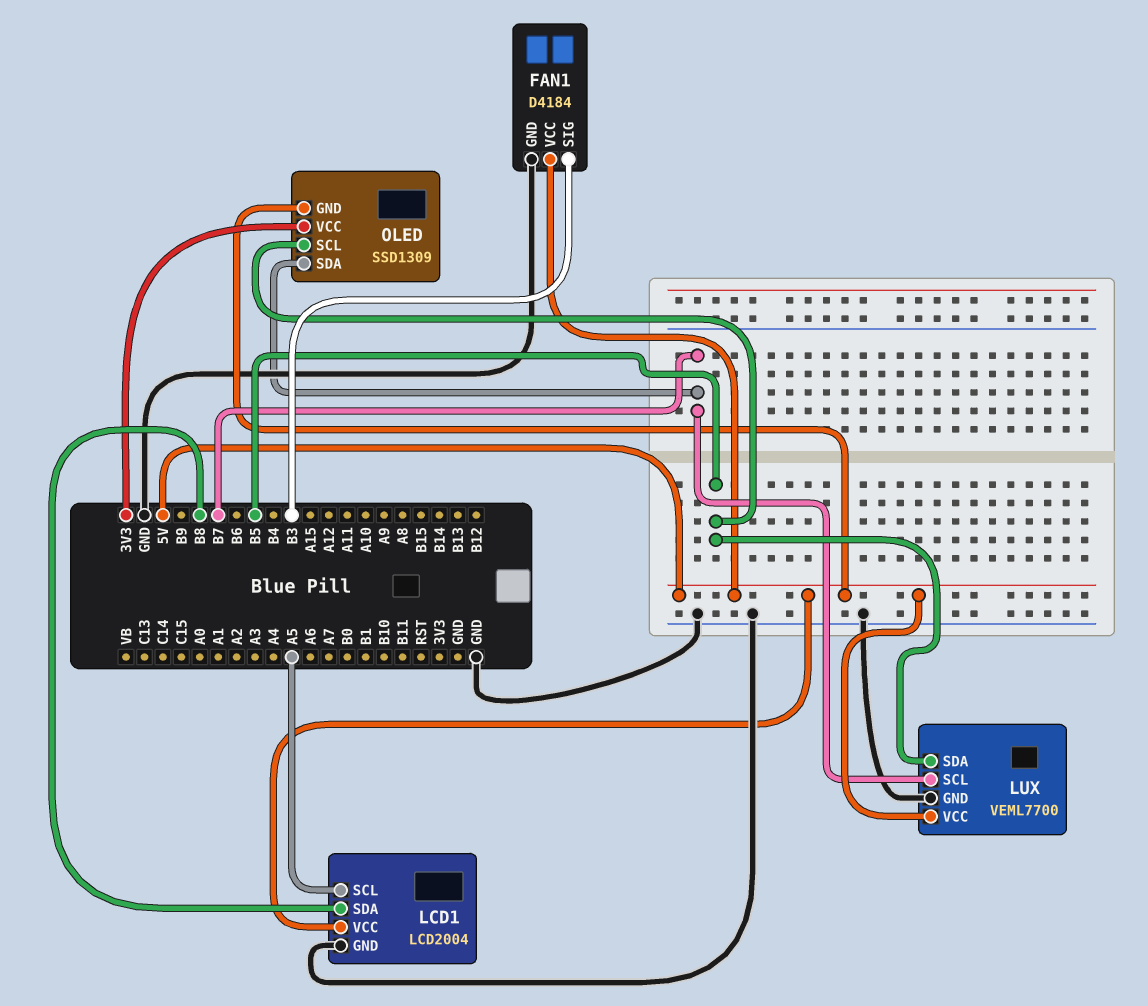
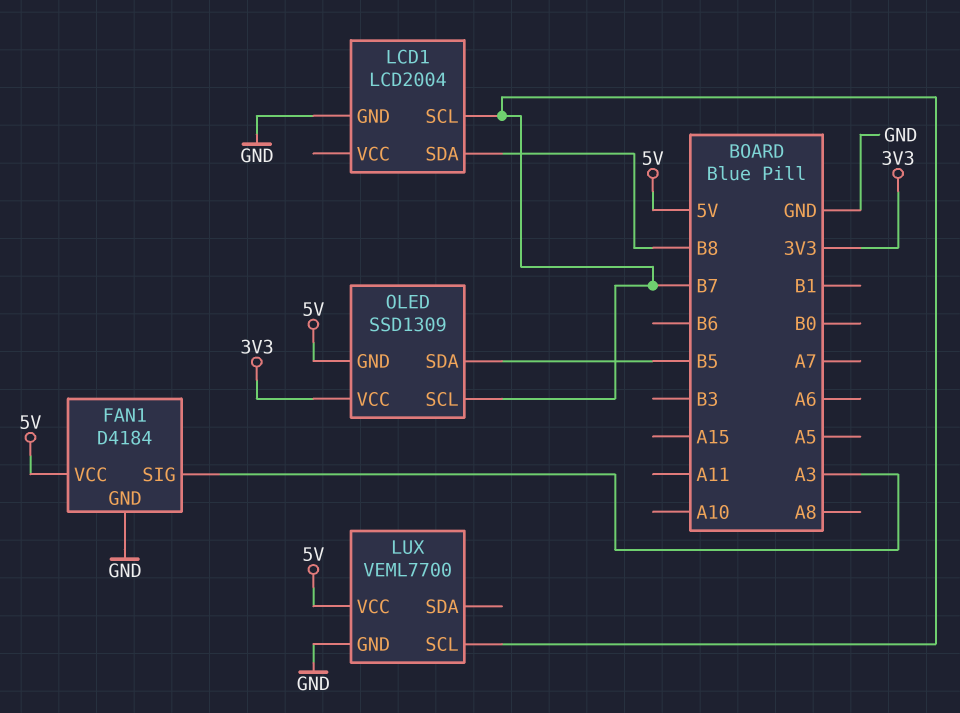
FAN1 pin SIG: B3 -> A3
LCD1 pin SCL: A5 -> B7
LCD1 pin VCC: 5V -> none
LUX pin SDA: B5 -> none
OLED pin SCL: B5 -> B7
OLED pin SDA: B7 -> B5

